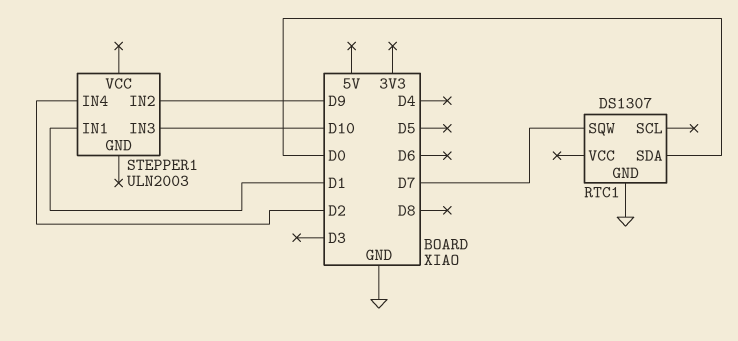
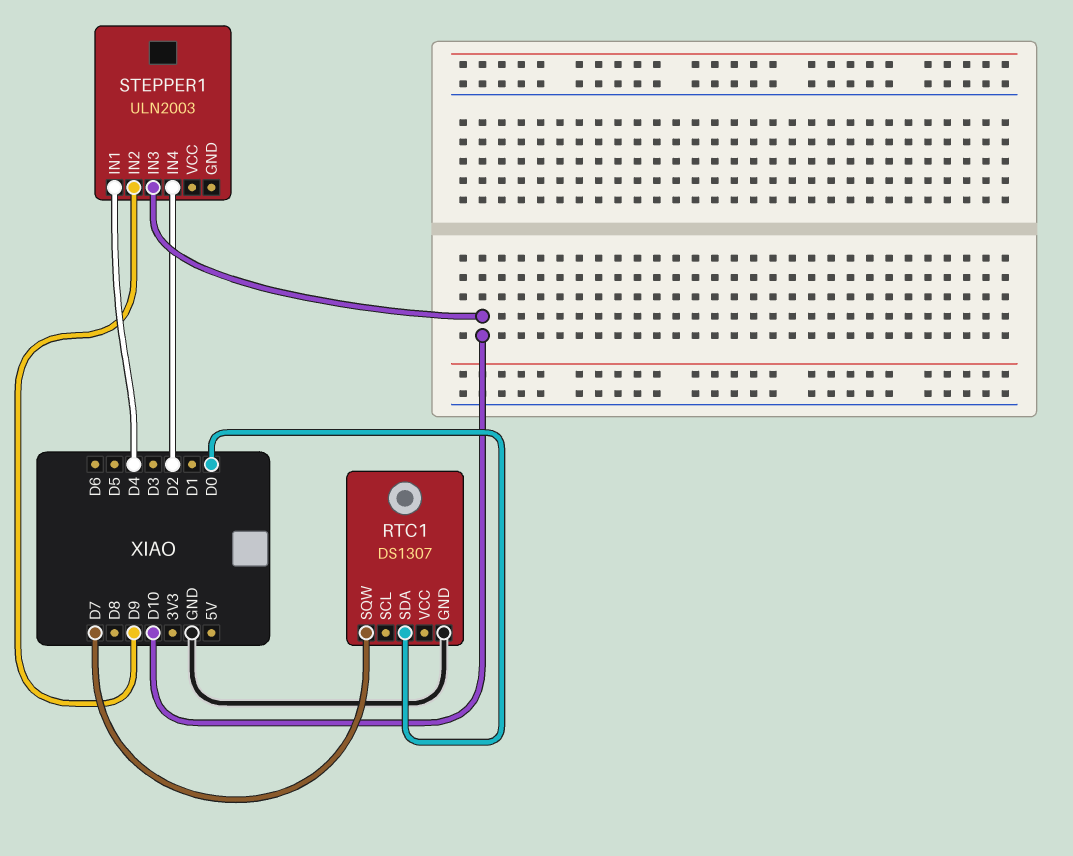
STEPPER1 pin IN1: D1 -> D4

